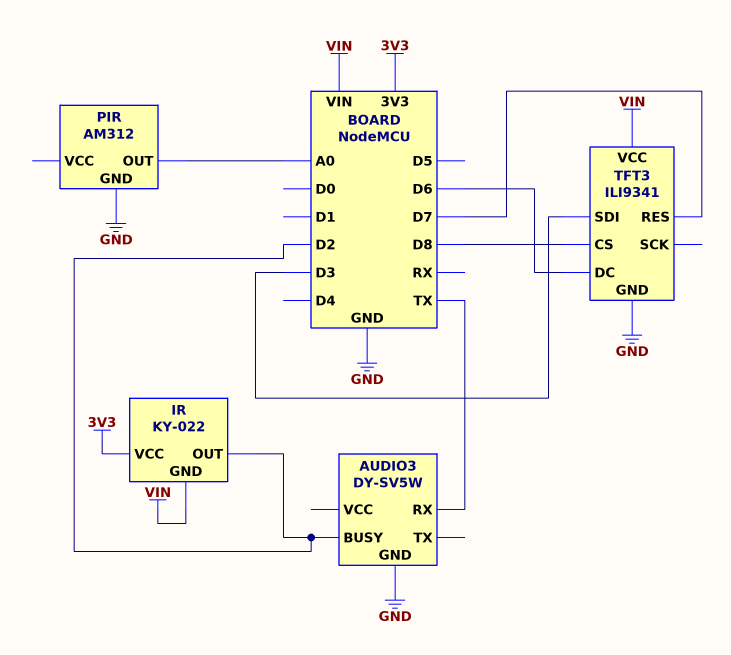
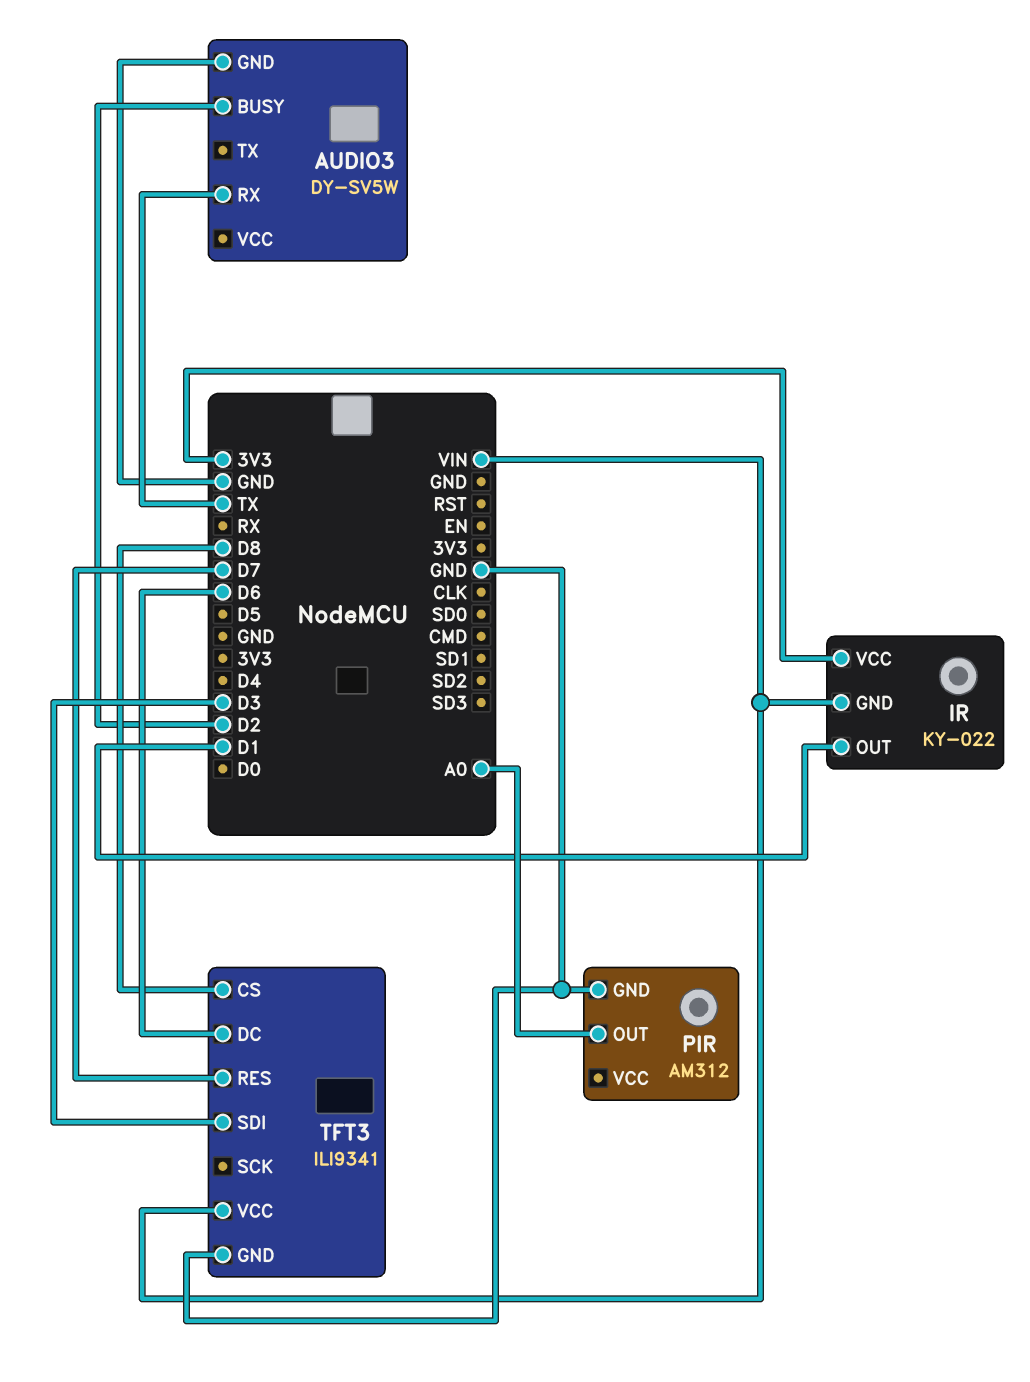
IR pin OUT: D2 -> D1

